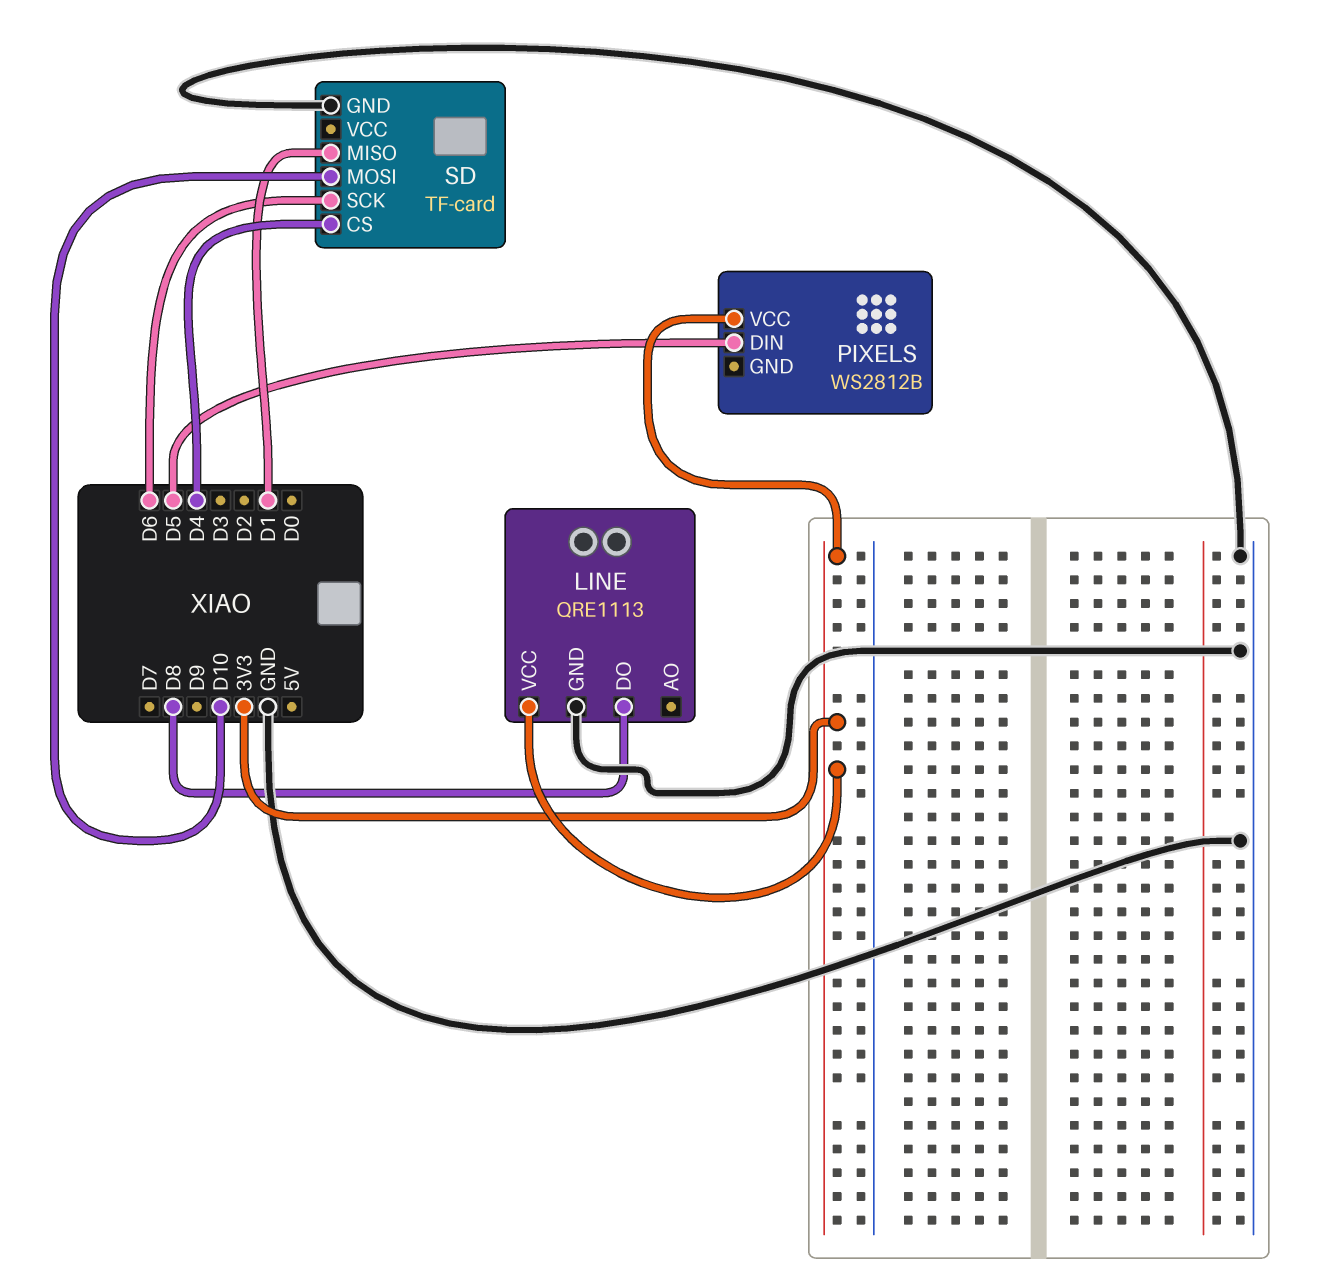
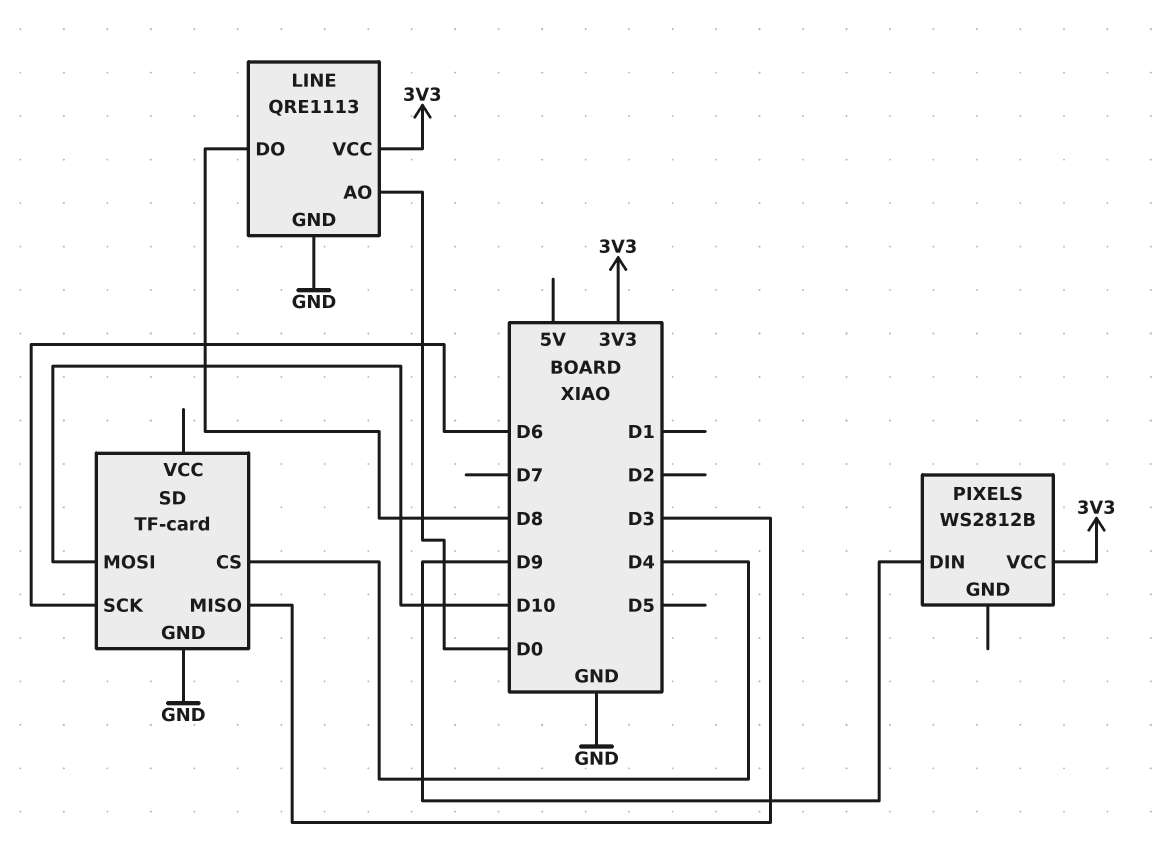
LINE pin AO: none -> D0
PIXELS pin DIN: D5 -> D9
SD pin MISO: D1 -> D3

